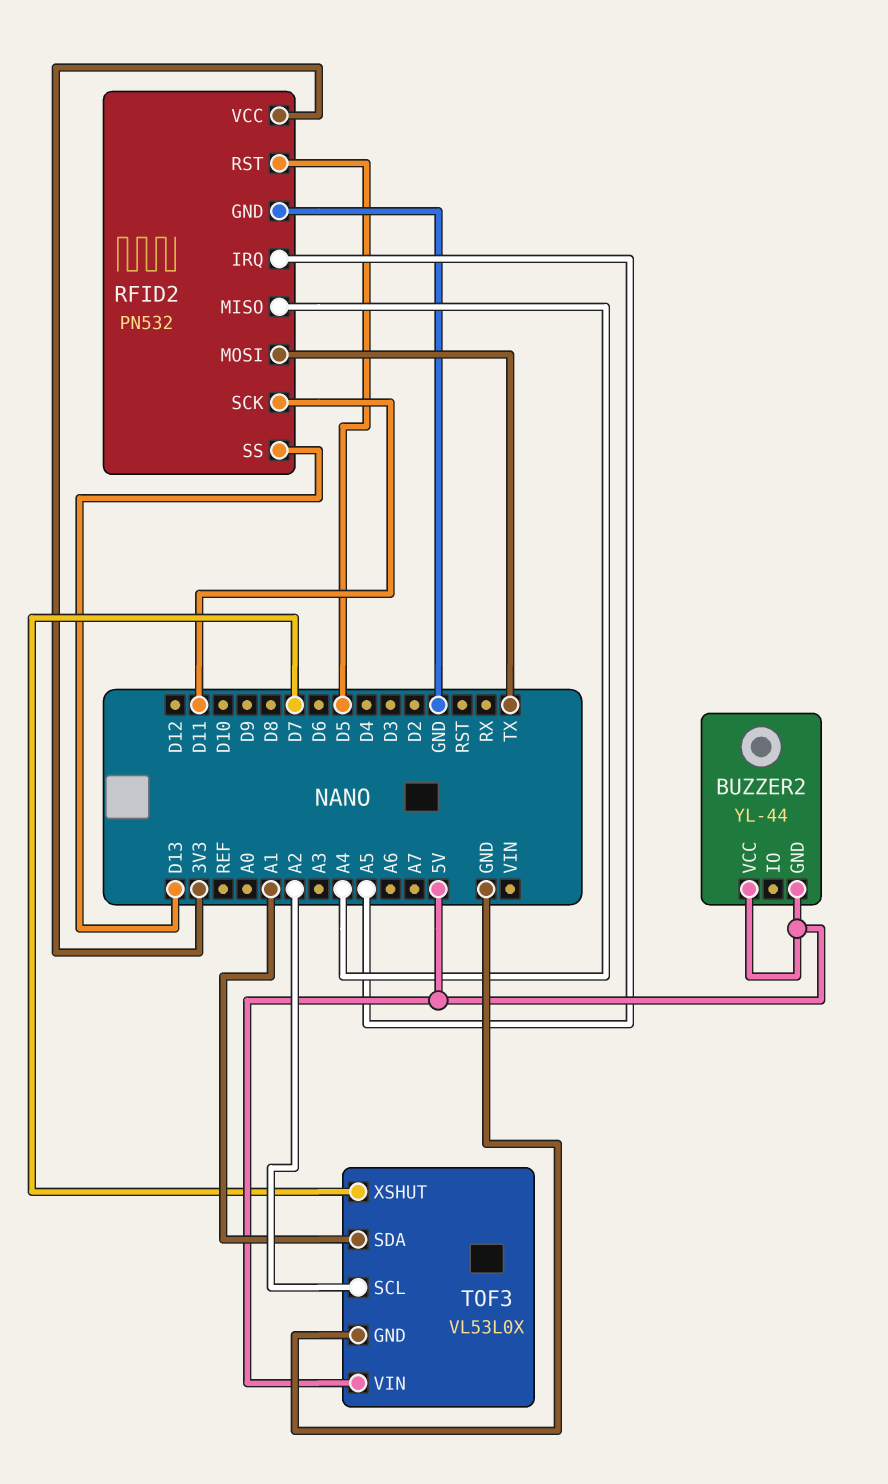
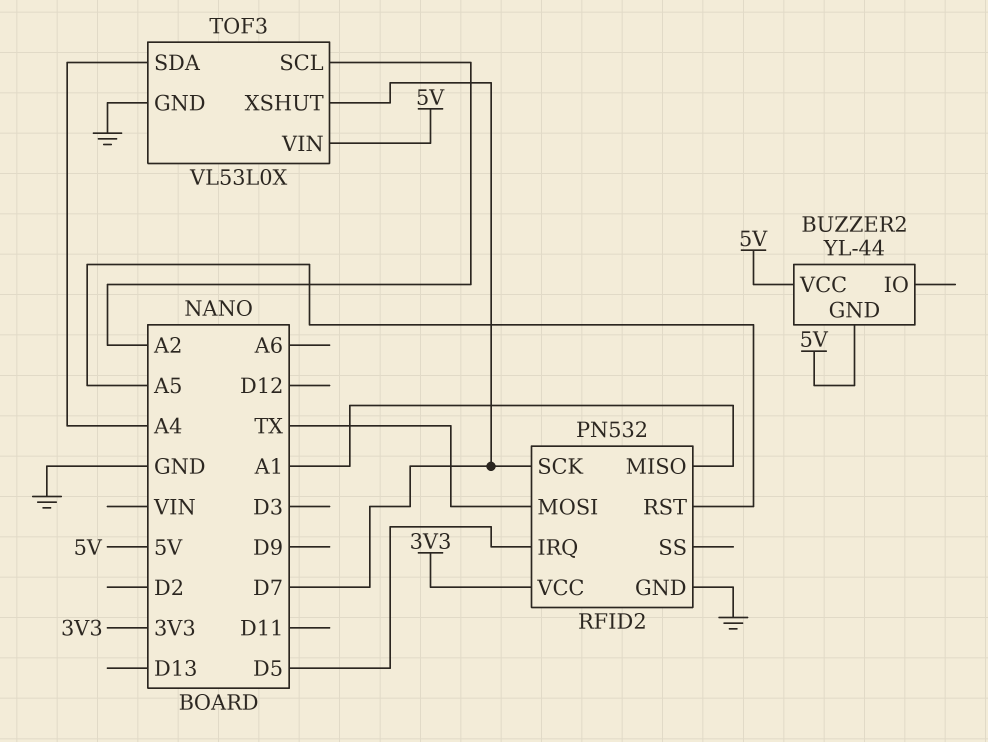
RFID2 pin IRQ: A5 -> D5
RFID2 pin MISO: A4 -> A1
RFID2 pin RST: D5 -> A5
RFID2 pin SCK: D11 -> D7
RFID2 pin SS: D13 -> none
TOF3 pin SDA: A1 -> A4

